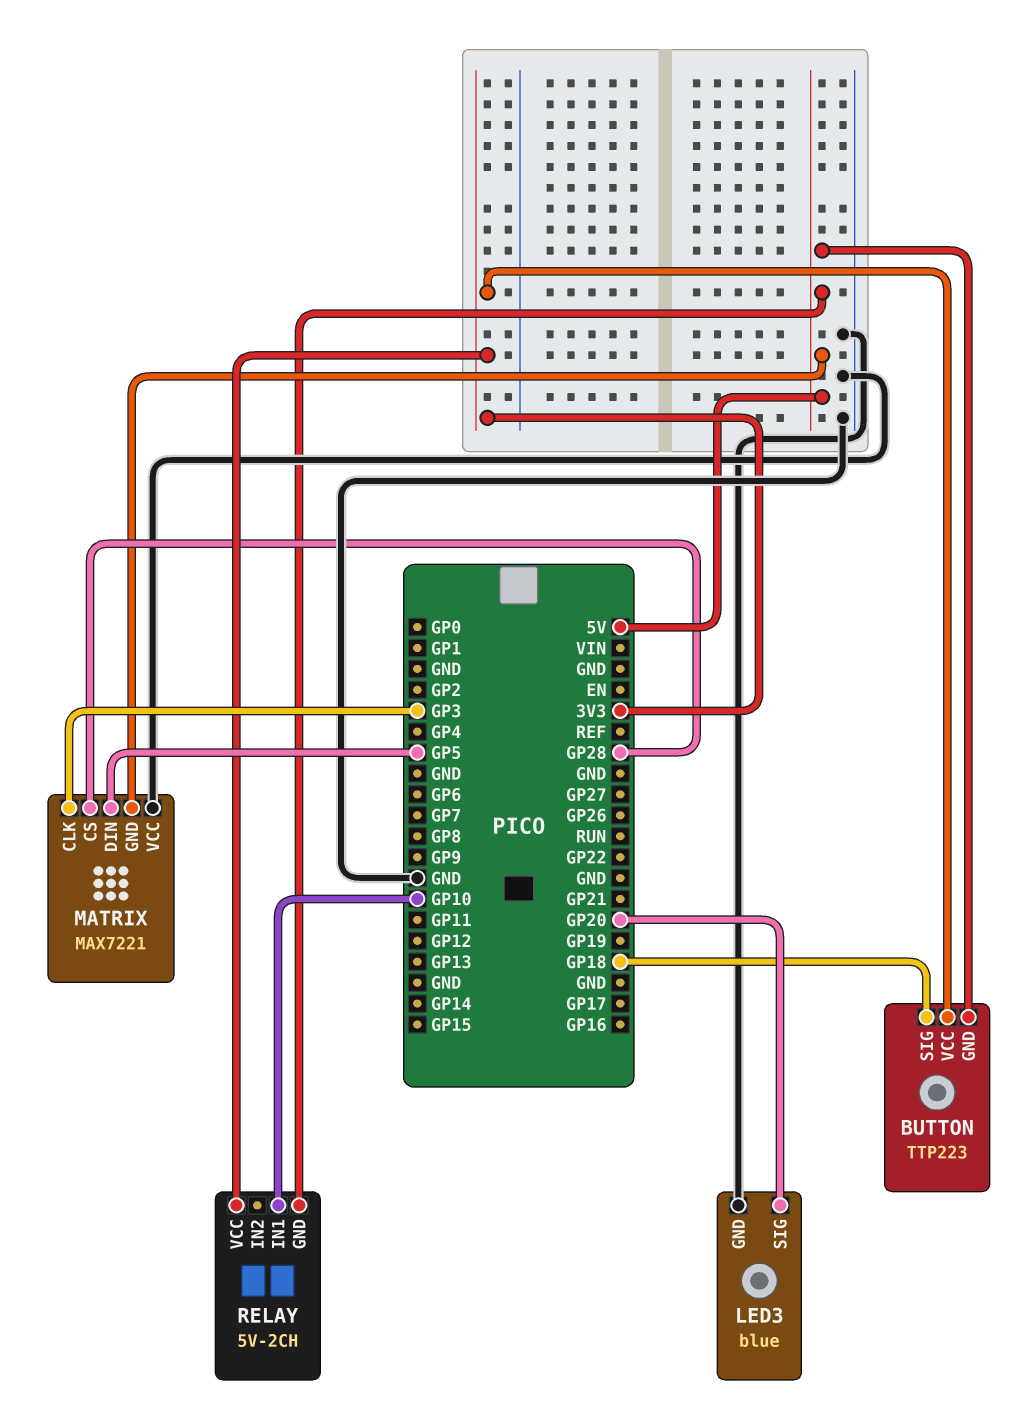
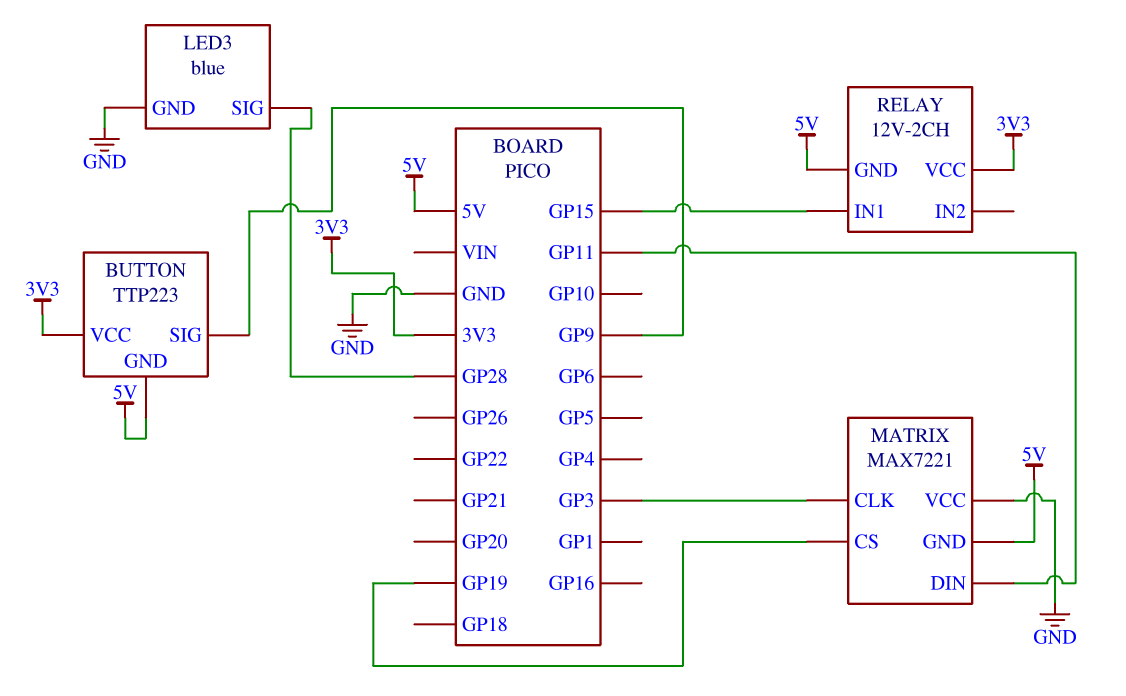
BUTTON pin SIG: GP18 -> GP9
LED3 pin SIG: GP20 -> GP28
MATRIX pin CS: GP28 -> GP19
MATRIX pin DIN: GP5 -> GP11
RELAY: 5V-2CH -> 12V-2CH
RELAY pin IN1: GP10 -> GP15

